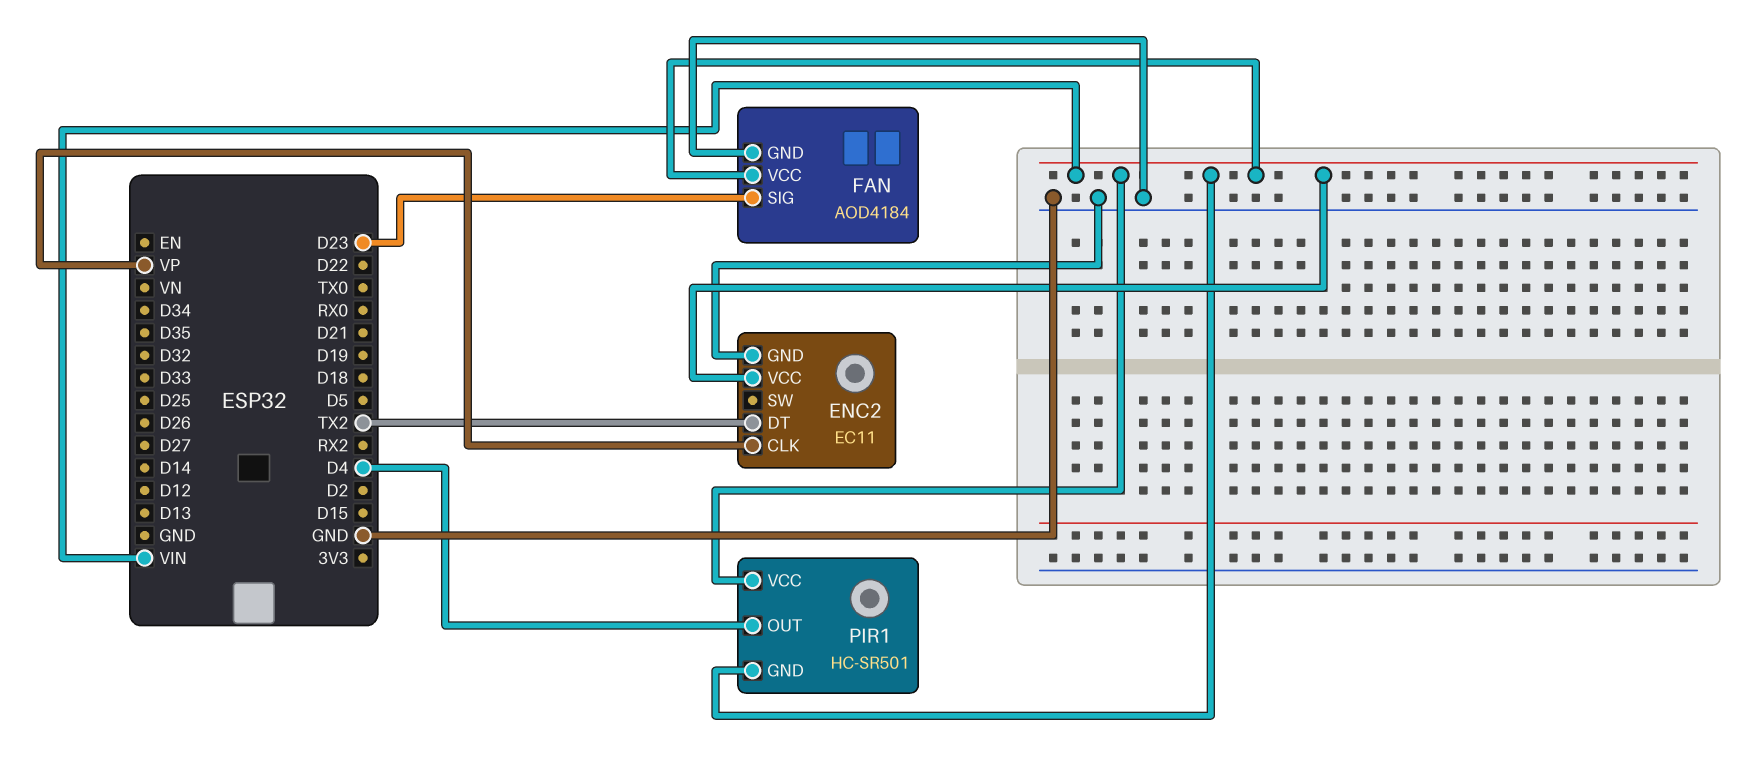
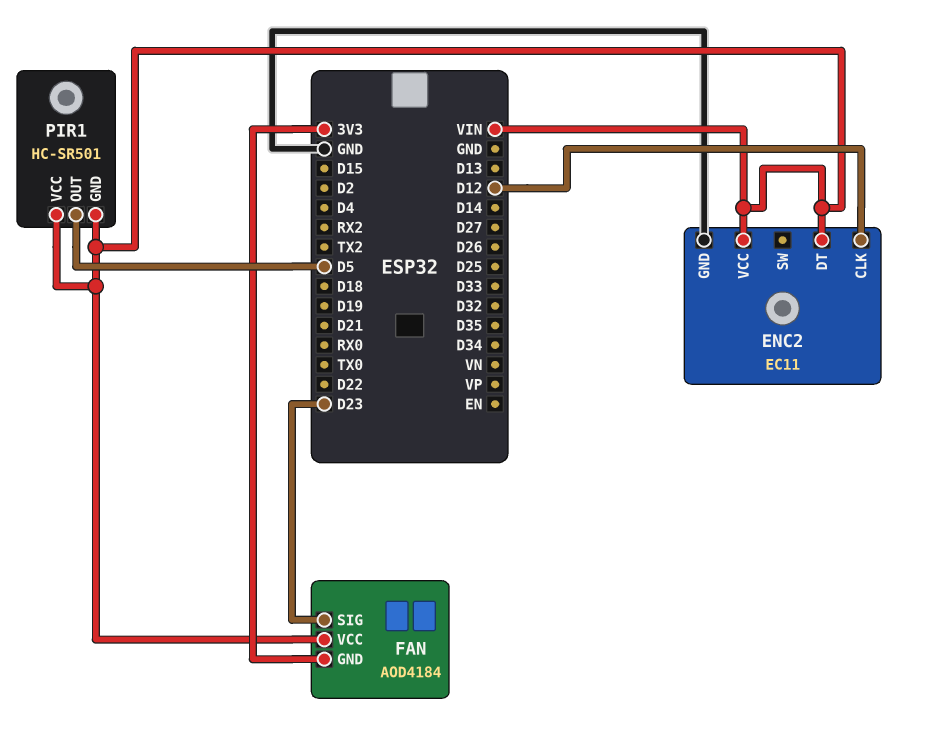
ENC2 pin CLK: VP -> D12
ENC2 pin DT: TX2 -> VIN
FAN pin GND: GND -> 3V3
PIR1 pin OUT: D4 -> D5

